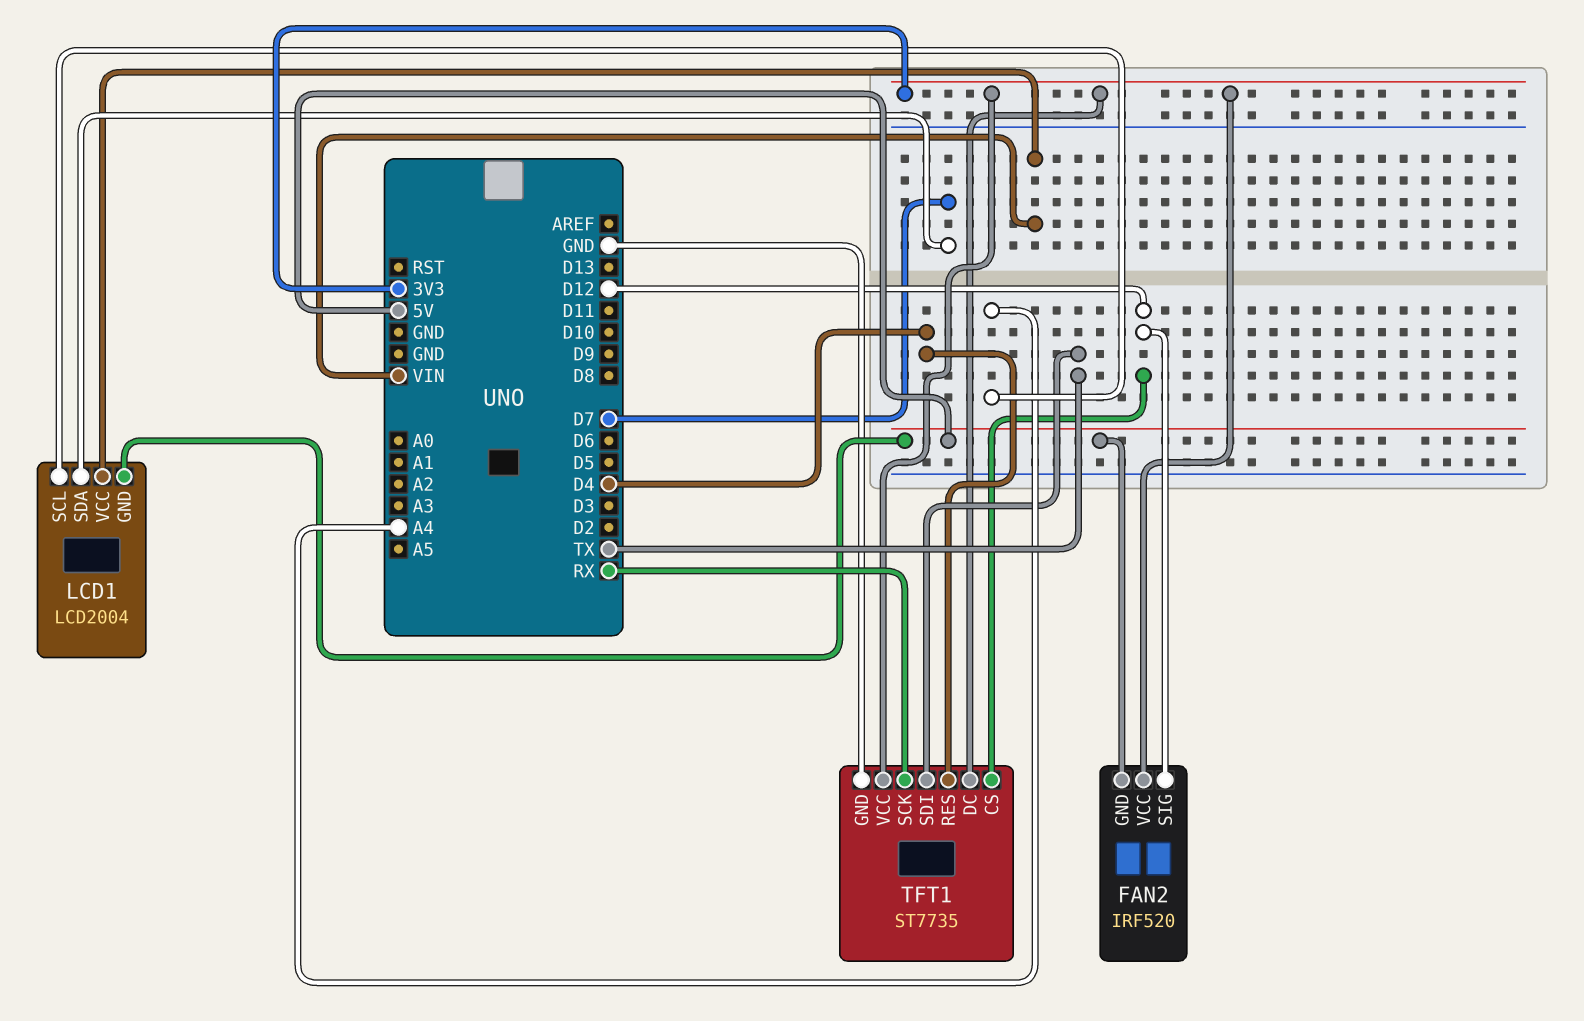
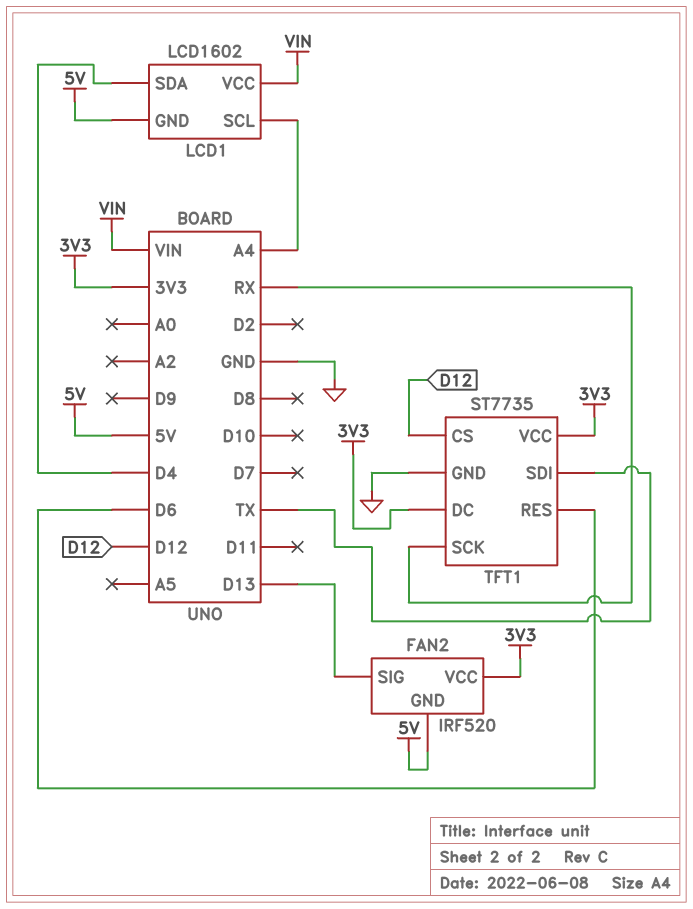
FAN2 pin SIG: D12 -> D13
LCD1: LCD2004 -> LCD1602
LCD1 pin SDA: D7 -> D4
TFT1 pin RES: D4 -> D6

